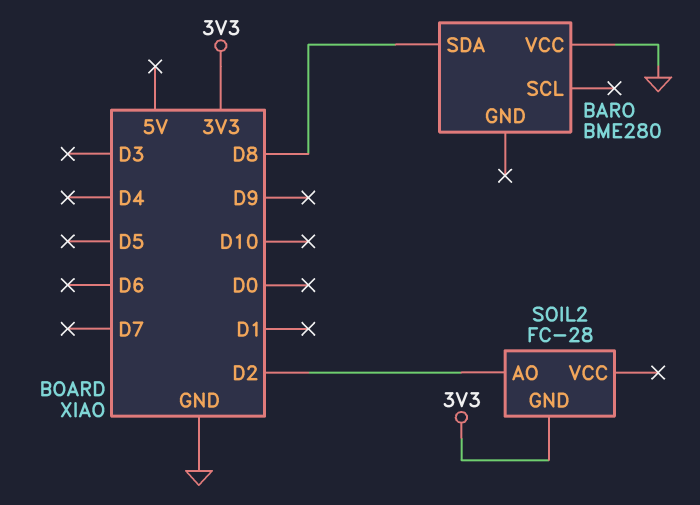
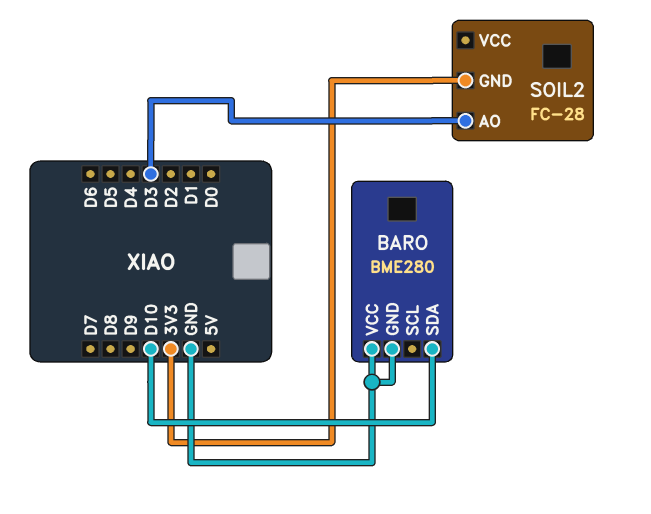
BARO pin GND: none -> GND
BARO pin SDA: D8 -> D10
SOIL2 pin AO: D2 -> D3

